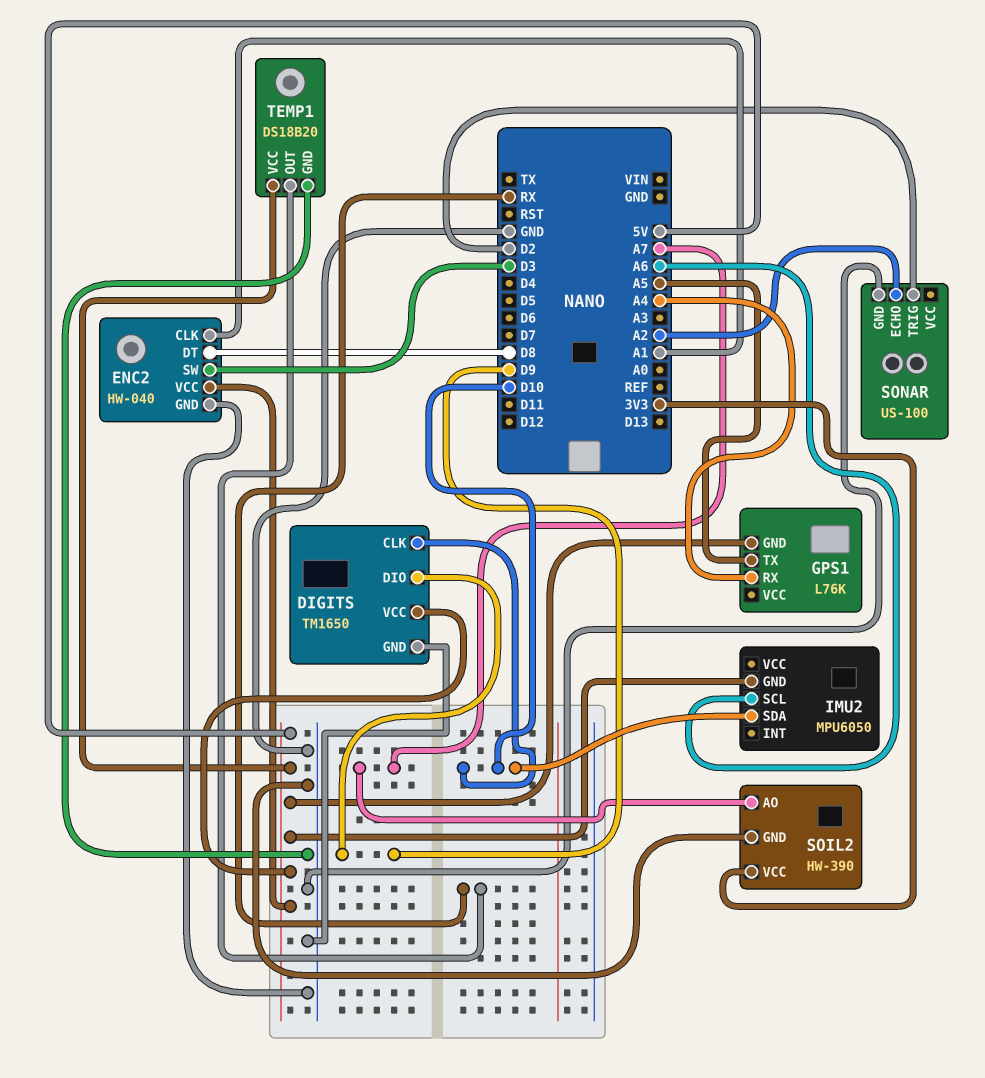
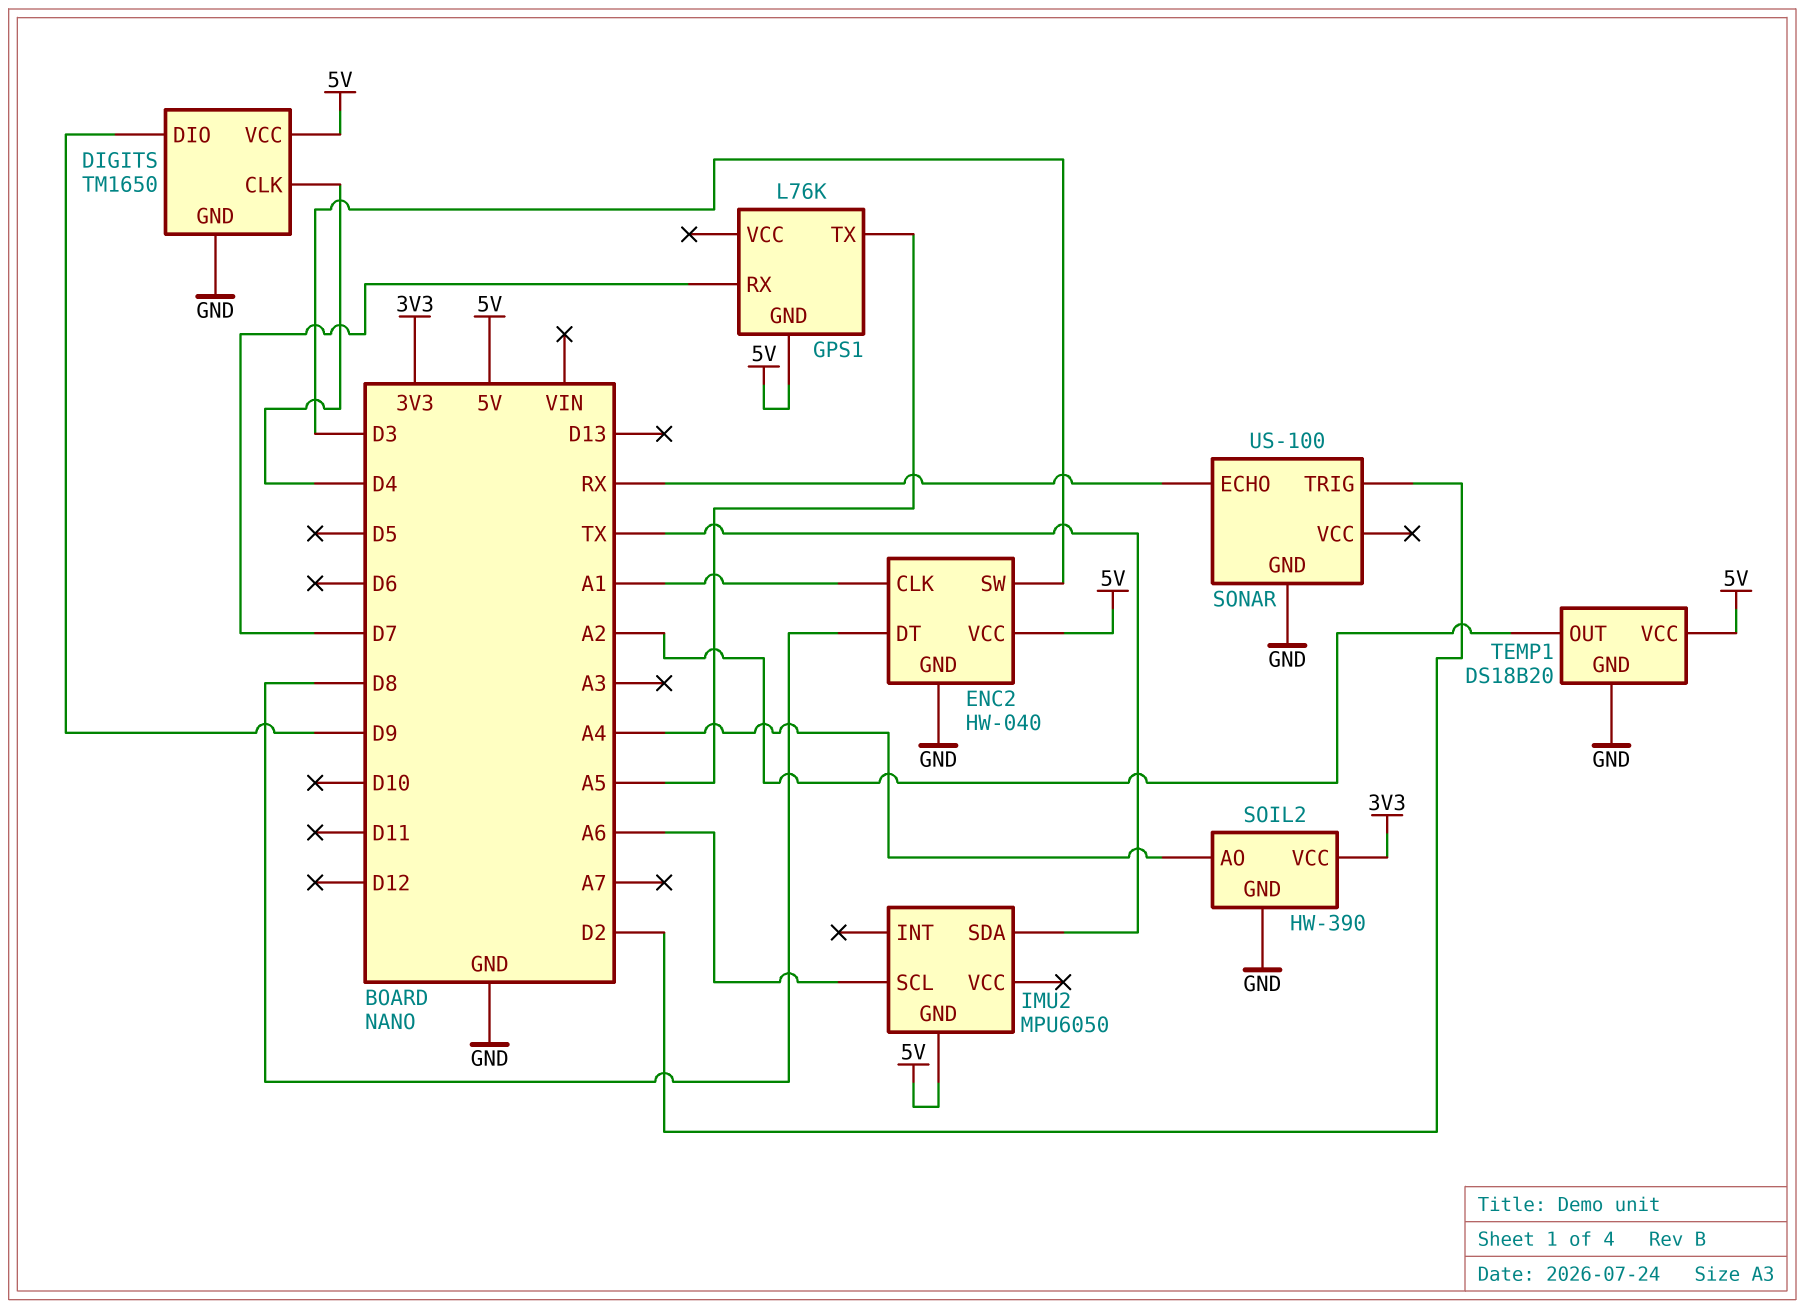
DIGITS pin CLK: D10 -> D4
GPS1 pin RX: A4 -> D7
IMU2 pin SDA: D10 -> TX
SOIL2 pin AO: A7 -> A4
SONAR pin ECHO: A2 -> RX
TEMP1 pin OUT: RX -> A2

